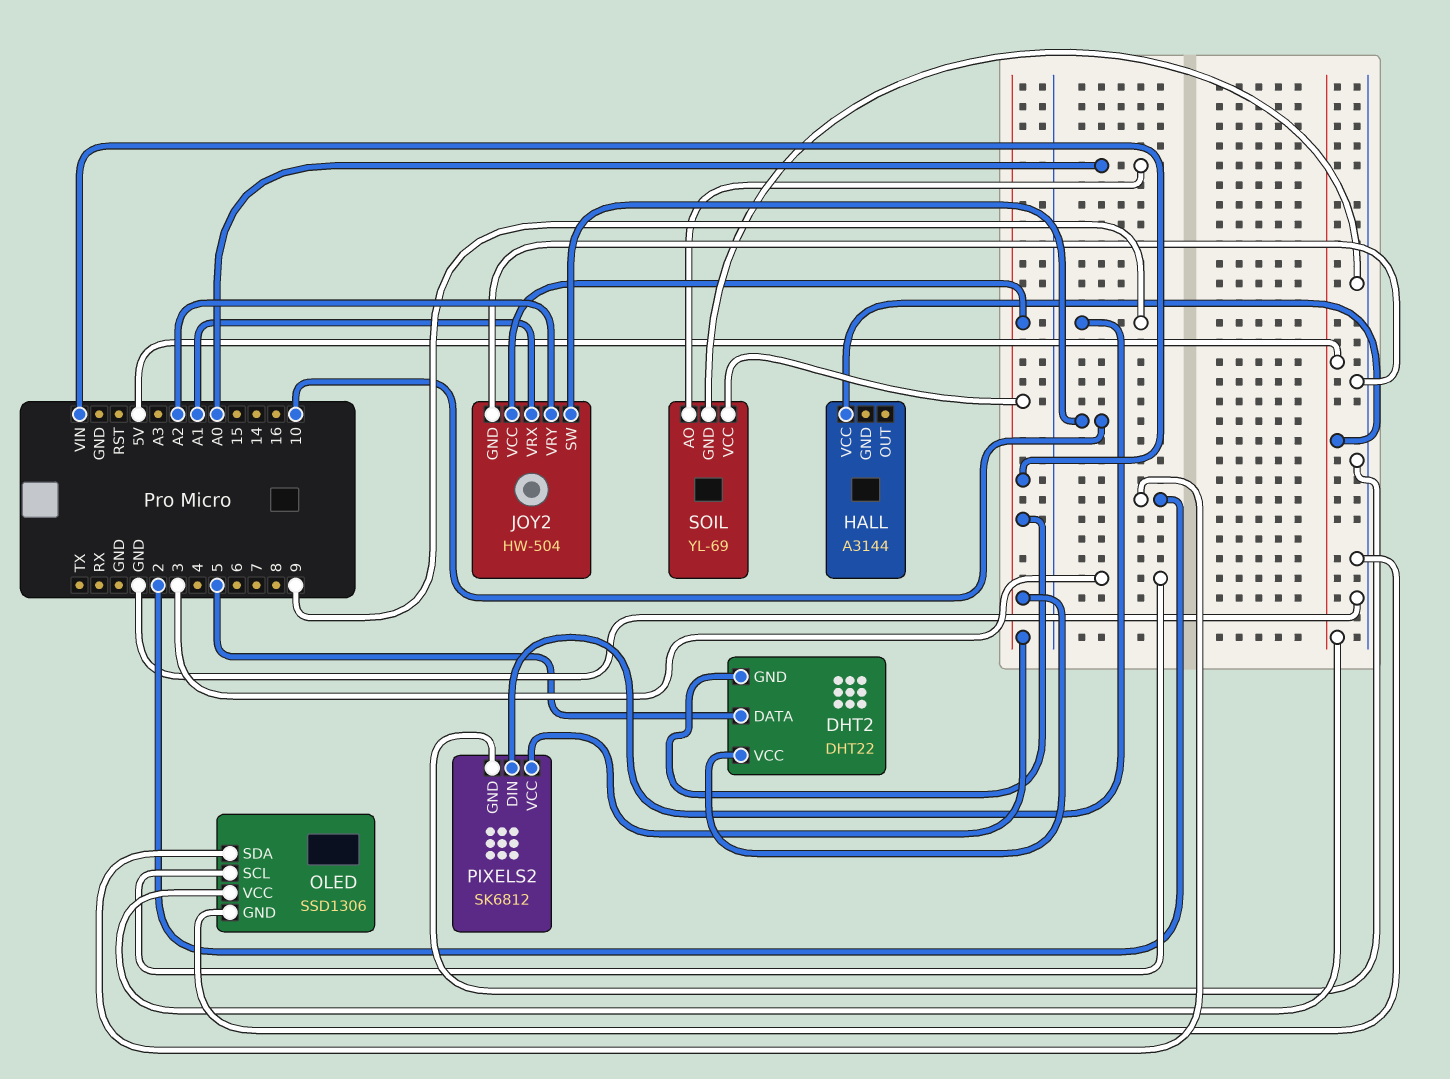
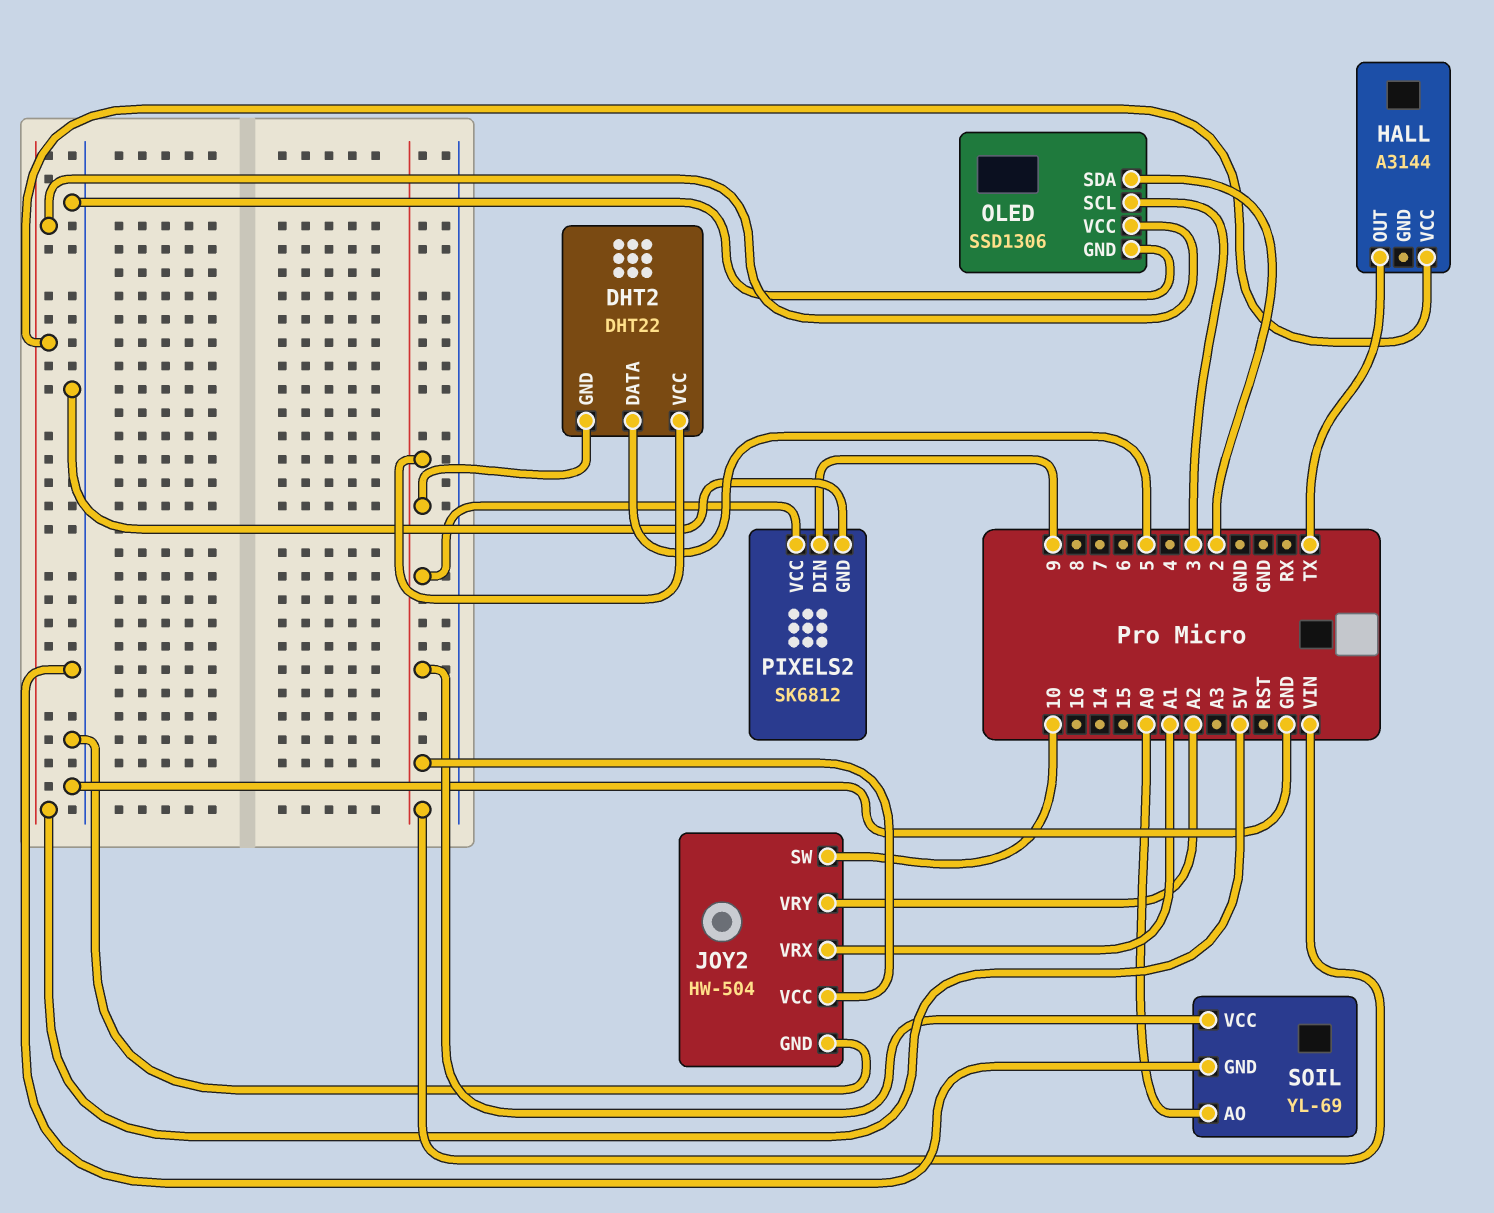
HALL pin OUT: none -> TX

